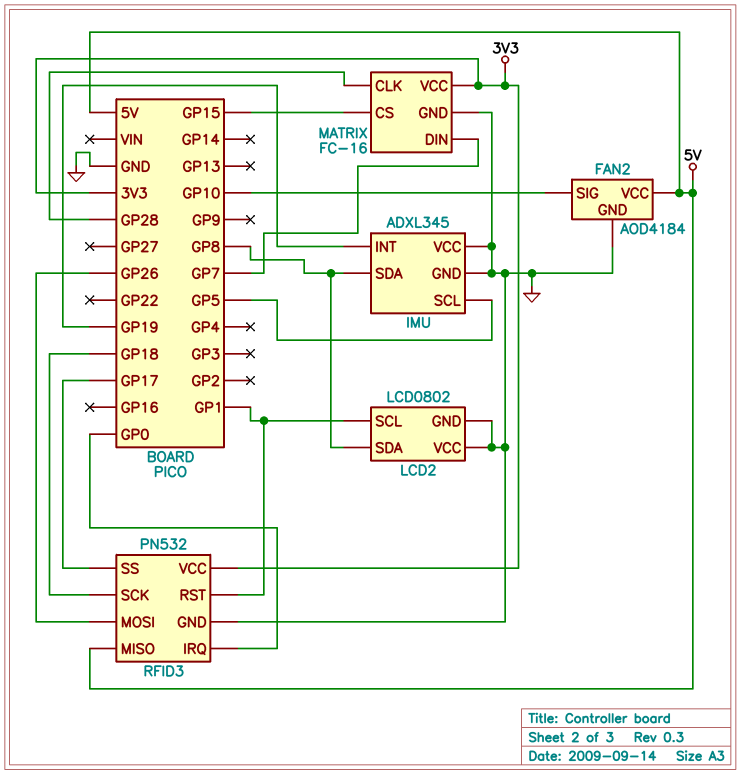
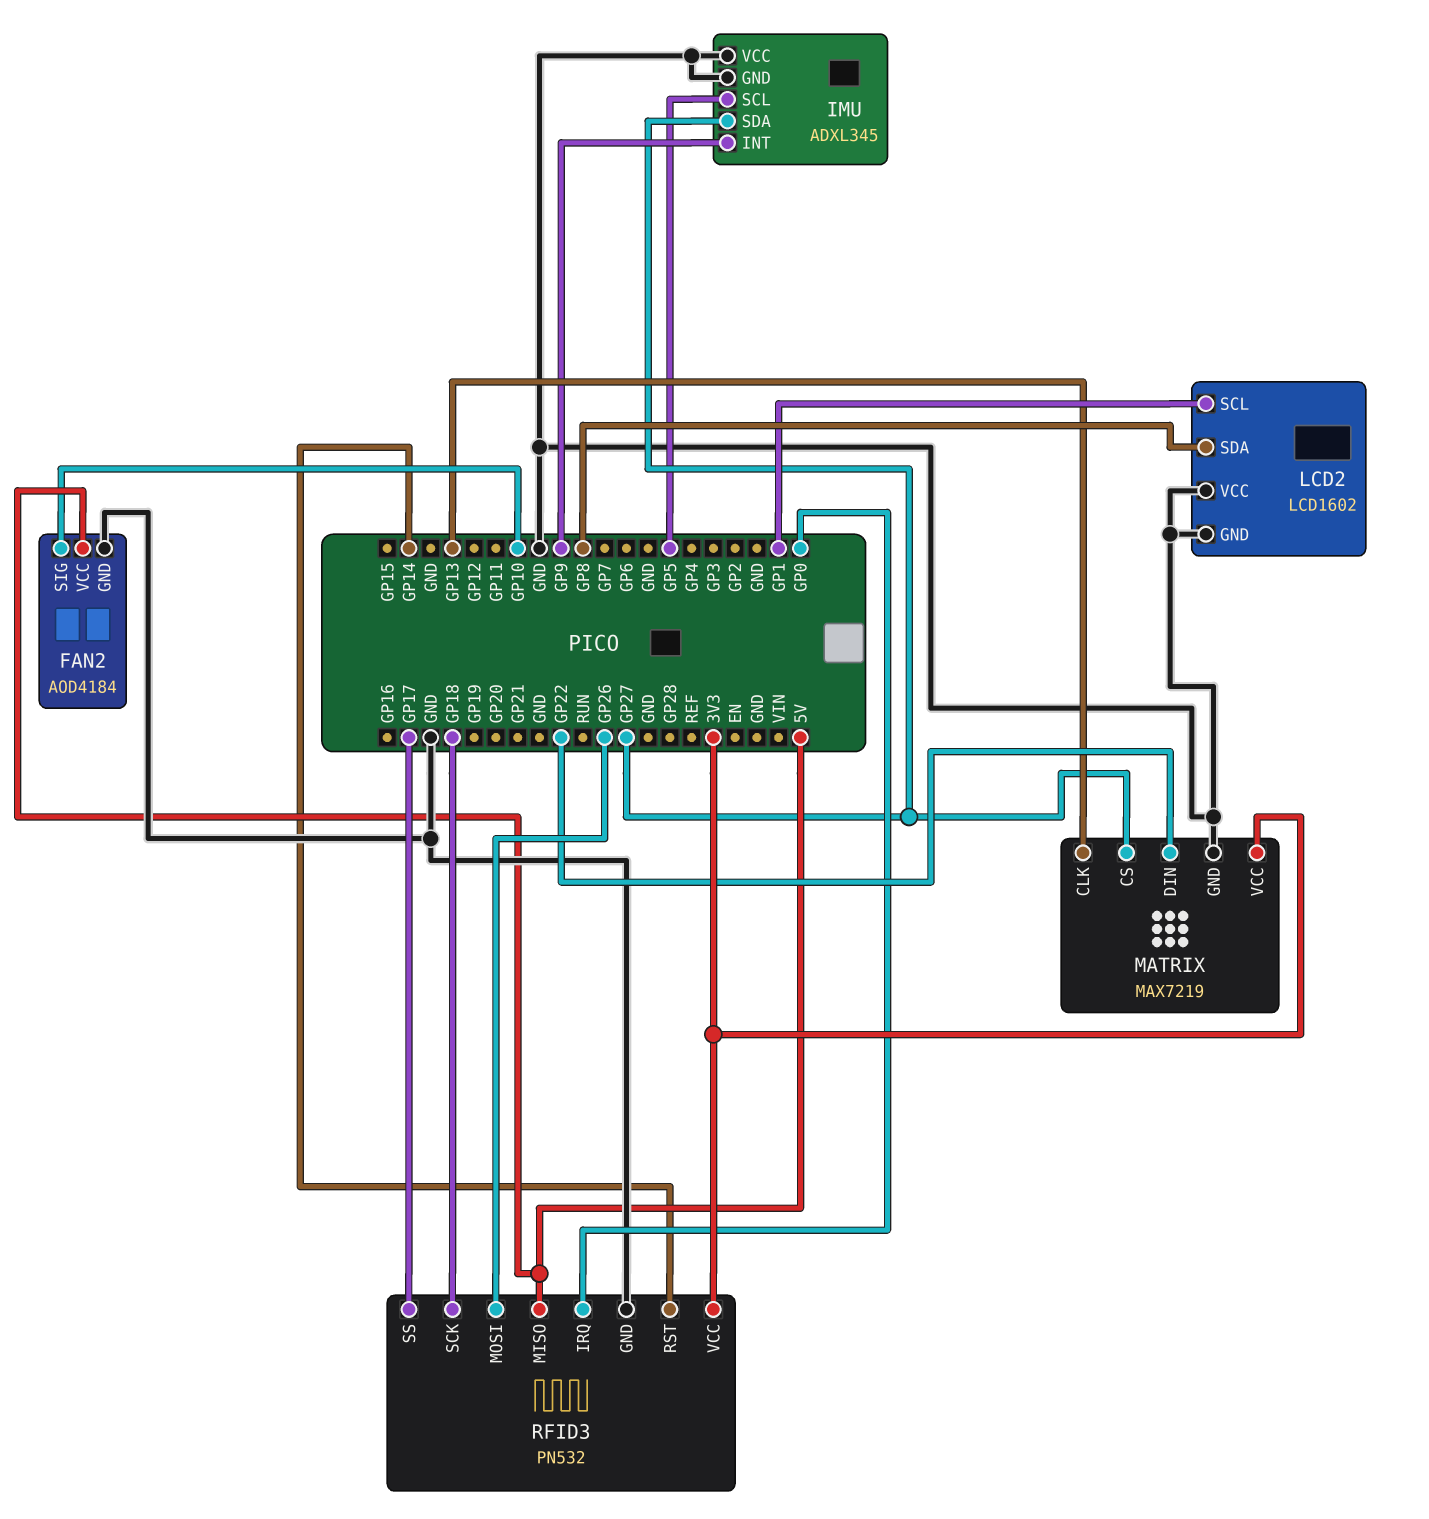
IMU pin INT: GP19 -> GP9
IMU pin SDA: GP8 -> GP27
LCD2: LCD0802 -> LCD1602
MATRIX: FC-16 -> MAX7219
MATRIX pin CLK: GP28 -> GP13
MATRIX pin CS: GP15 -> GP27
MATRIX pin DIN: GP7 -> GP22
RFID3 pin RST: GP1 -> GP14

